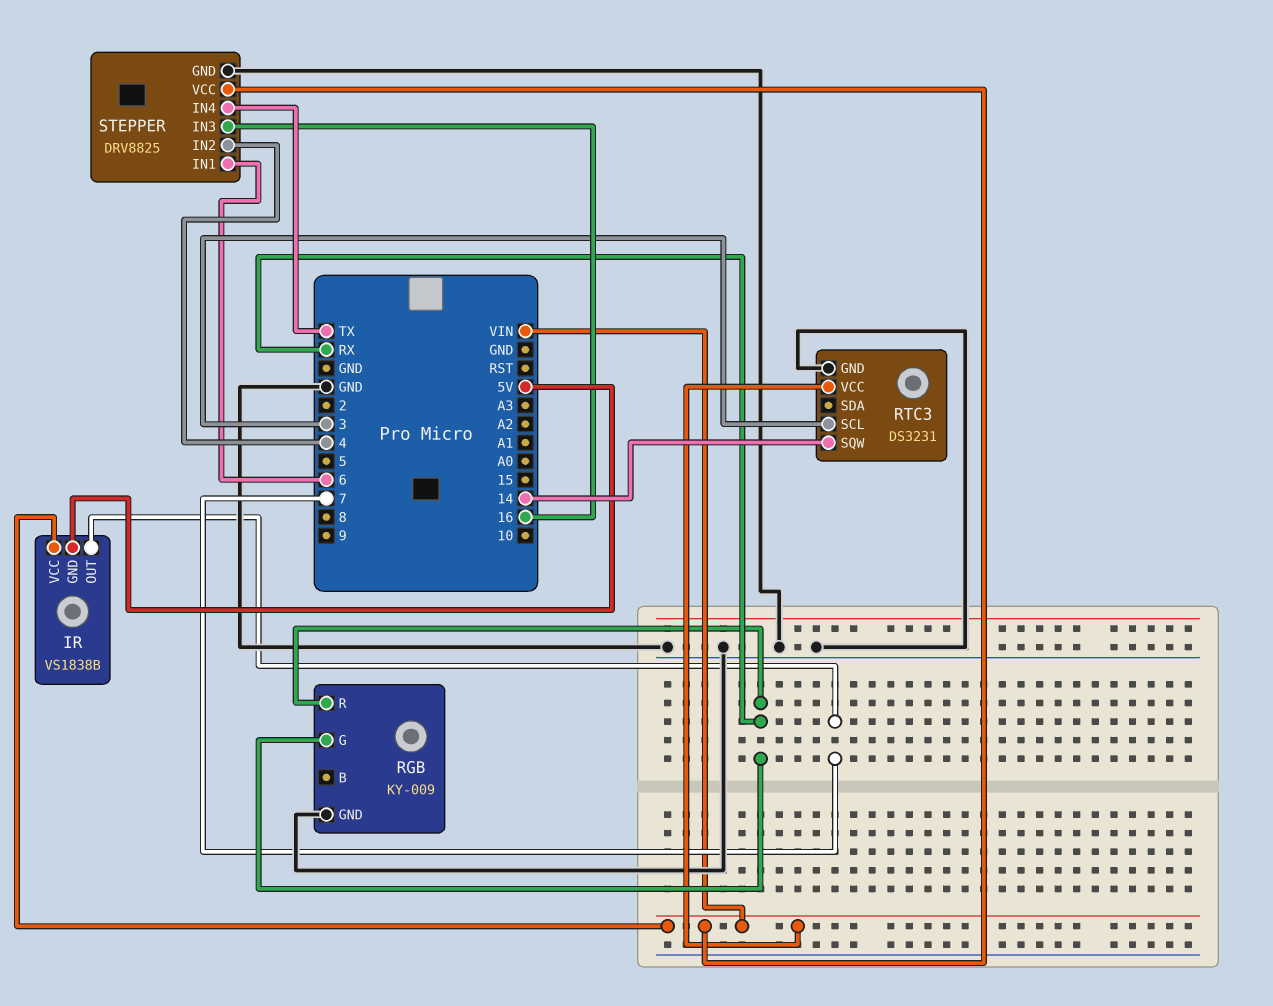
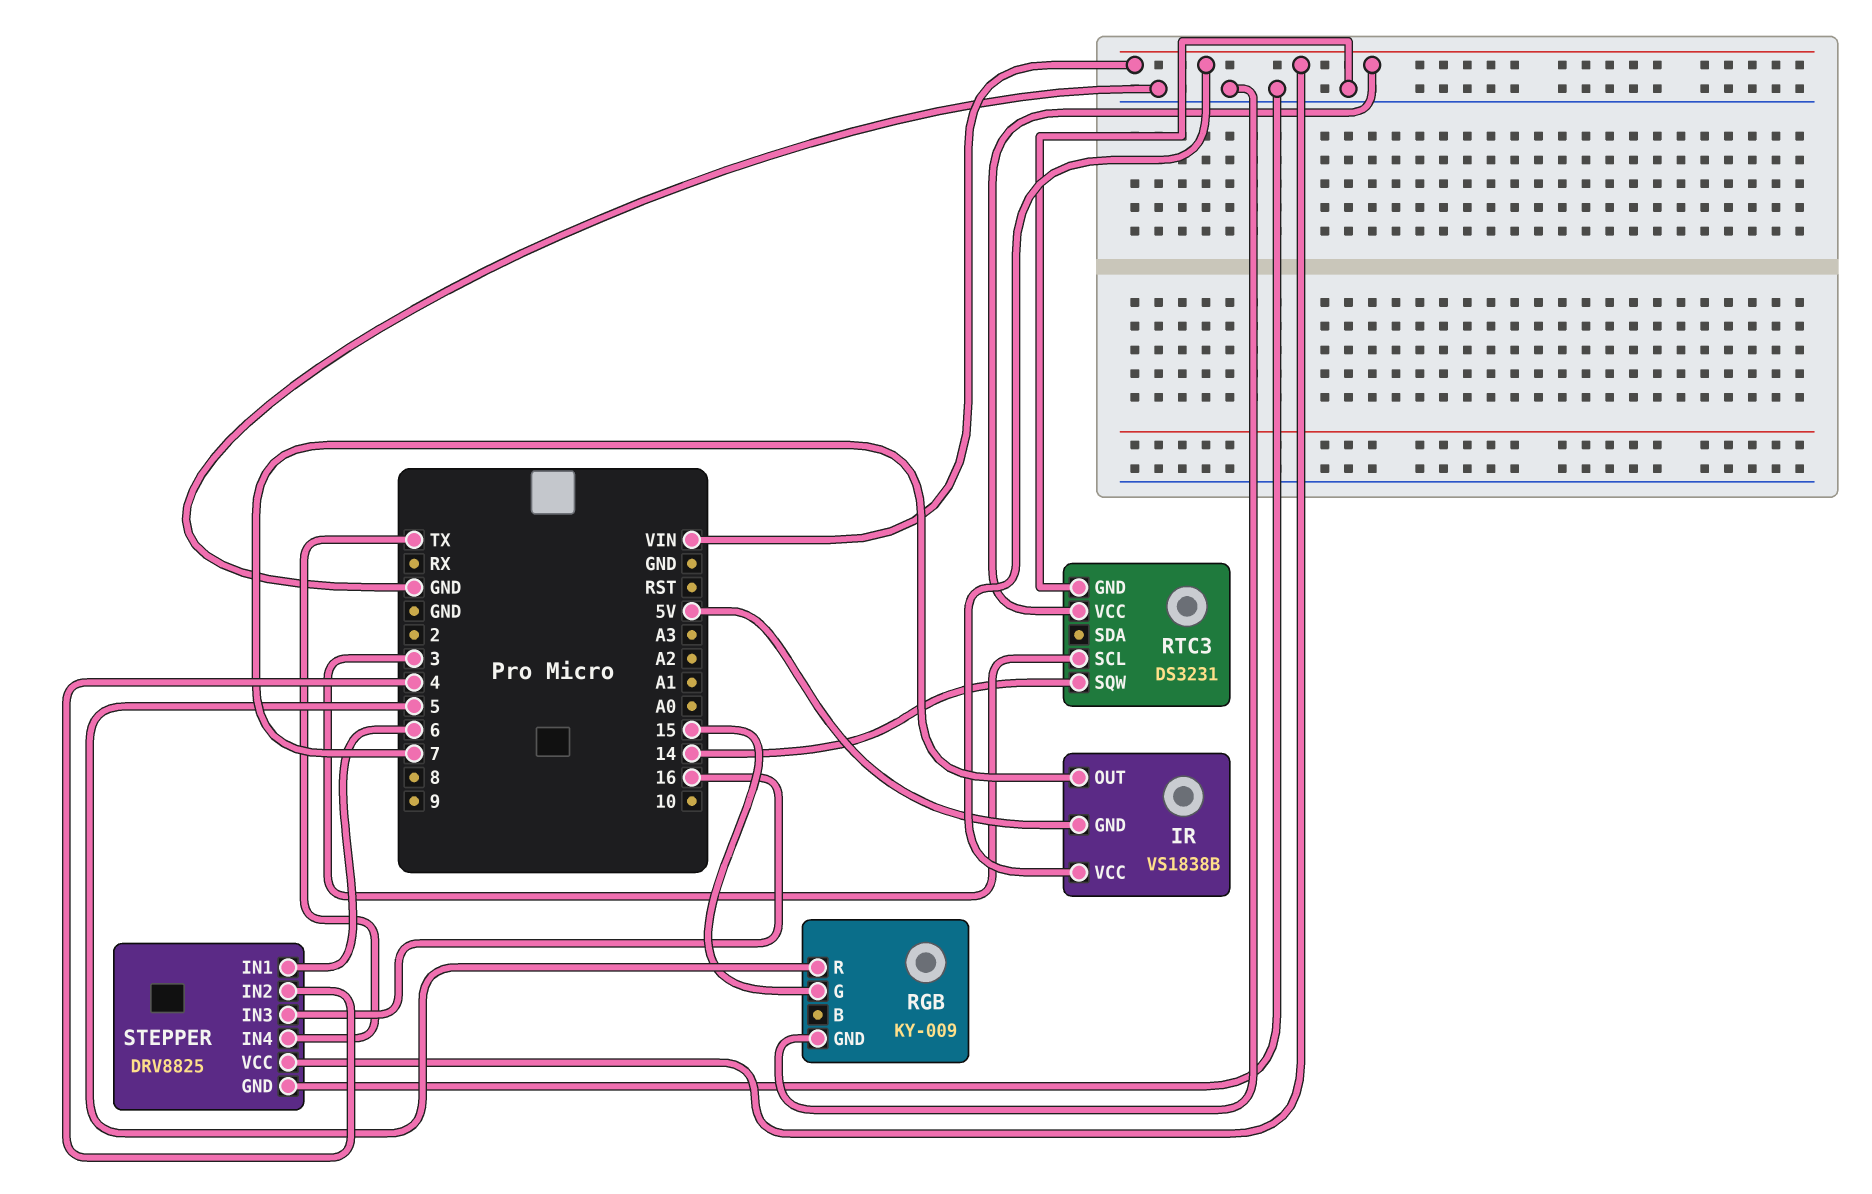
RGB pin G: RX -> 15
RGB pin R: RX -> 5

